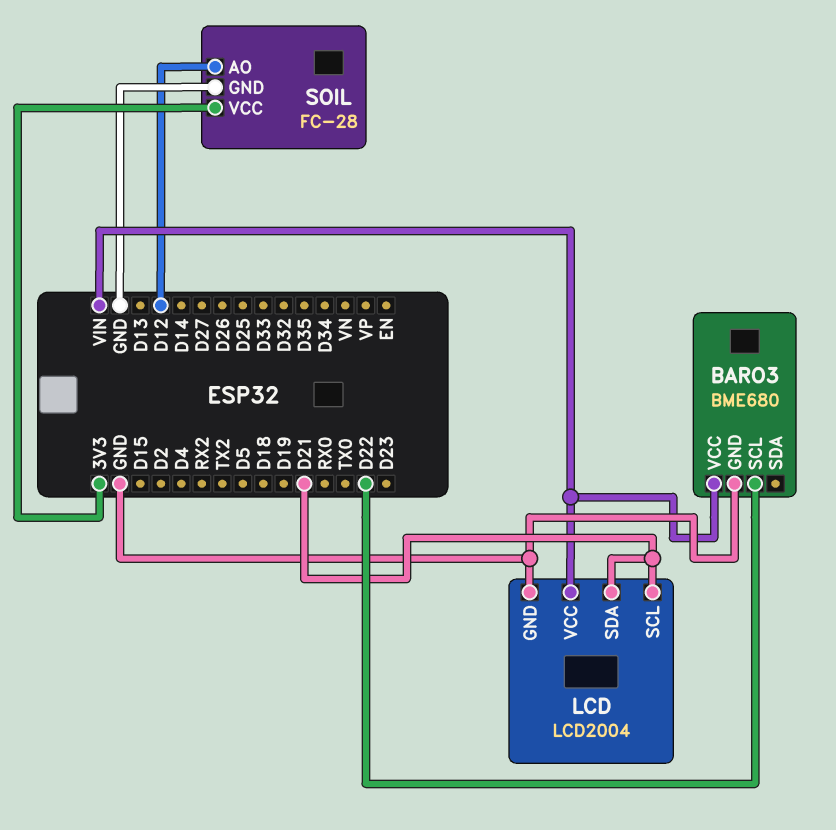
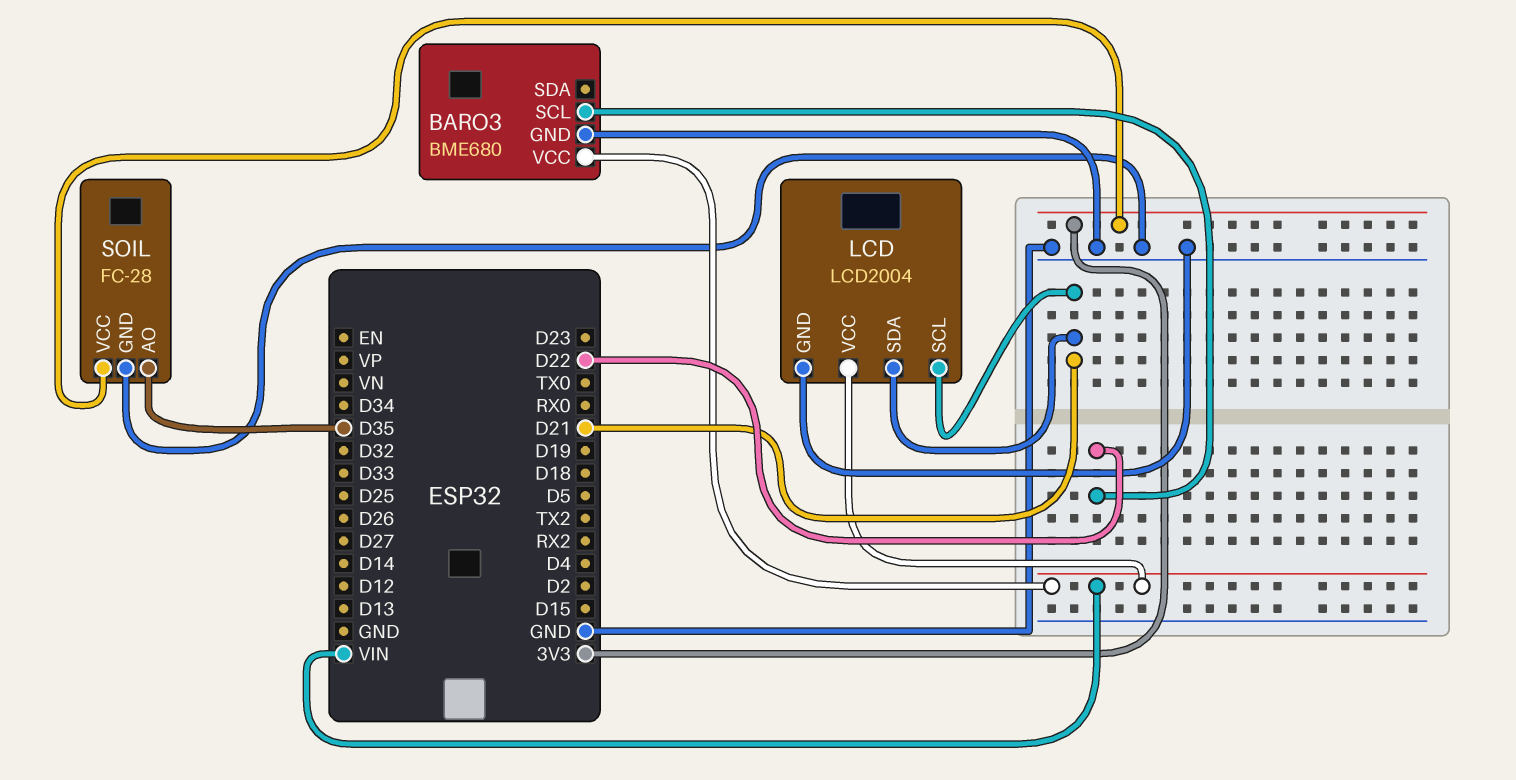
SOIL pin AO: D12 -> D35

